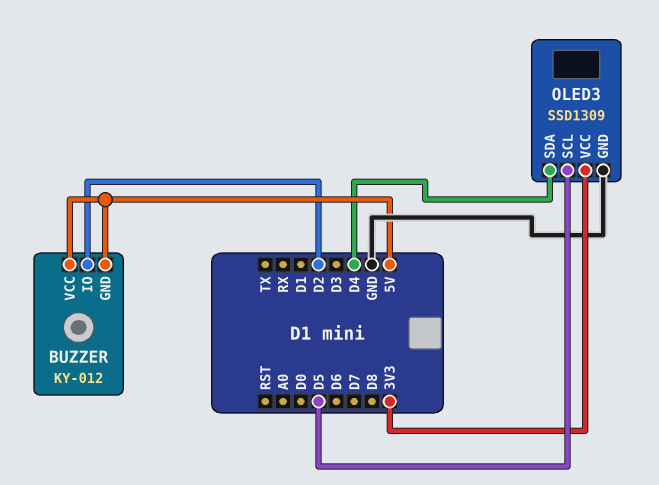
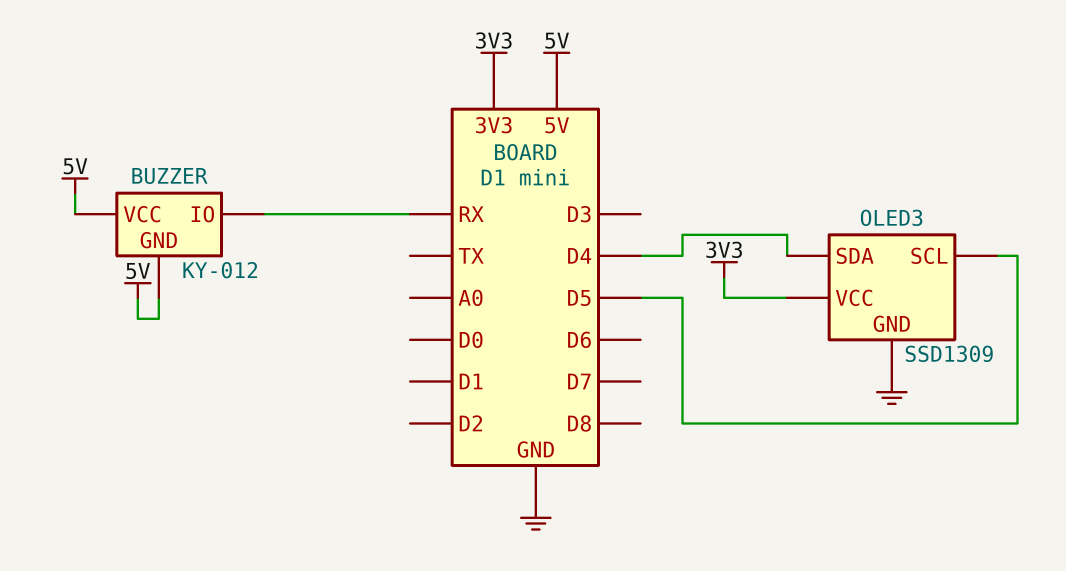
BUZZER pin IO: D2 -> RX

